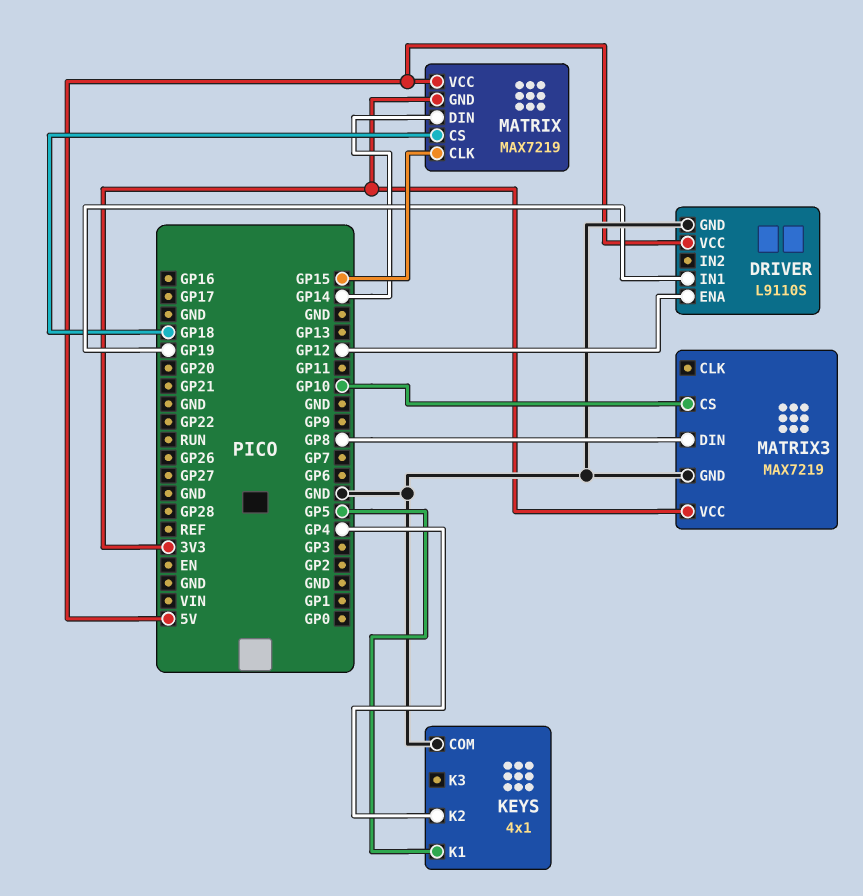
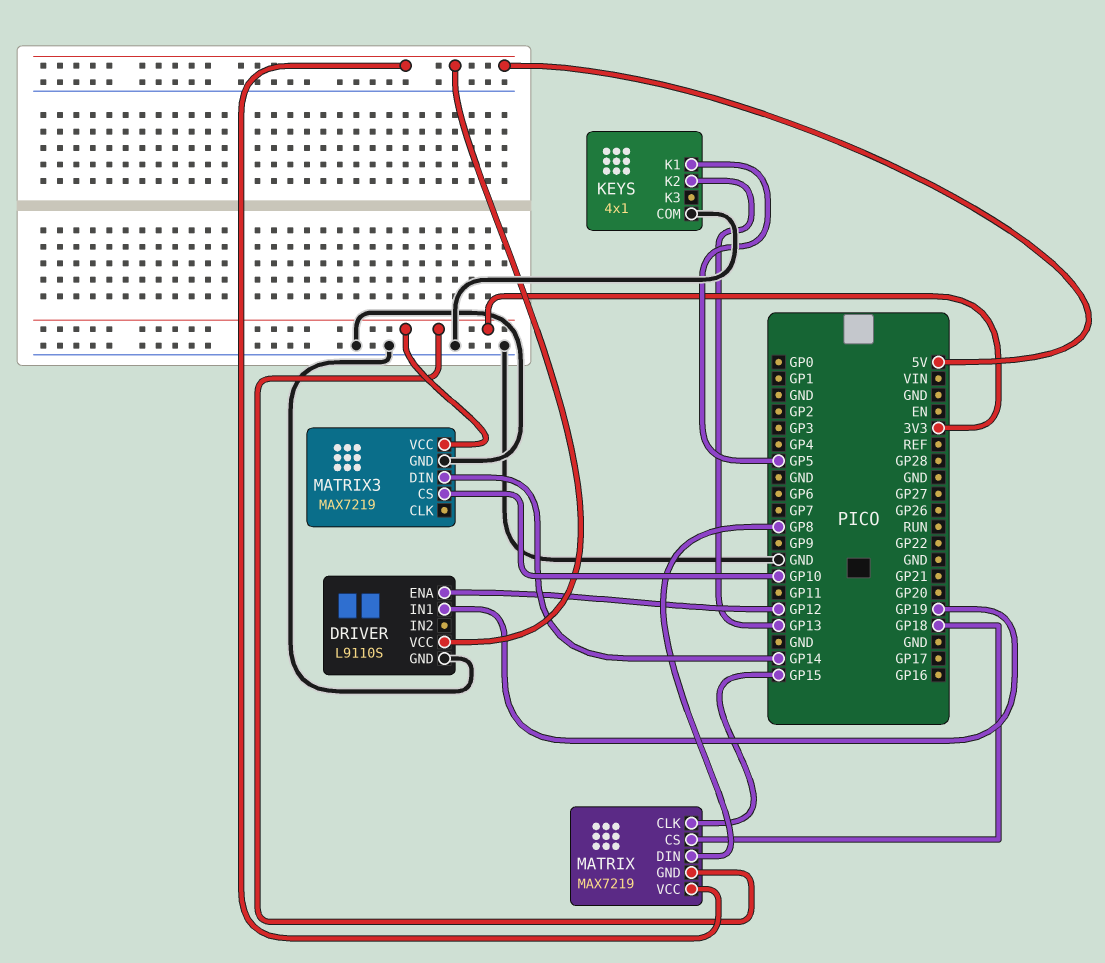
KEYS pin K2: GP4 -> GP13
MATRIX pin DIN: GP14 -> GP8
MATRIX3 pin DIN: GP8 -> GP14

